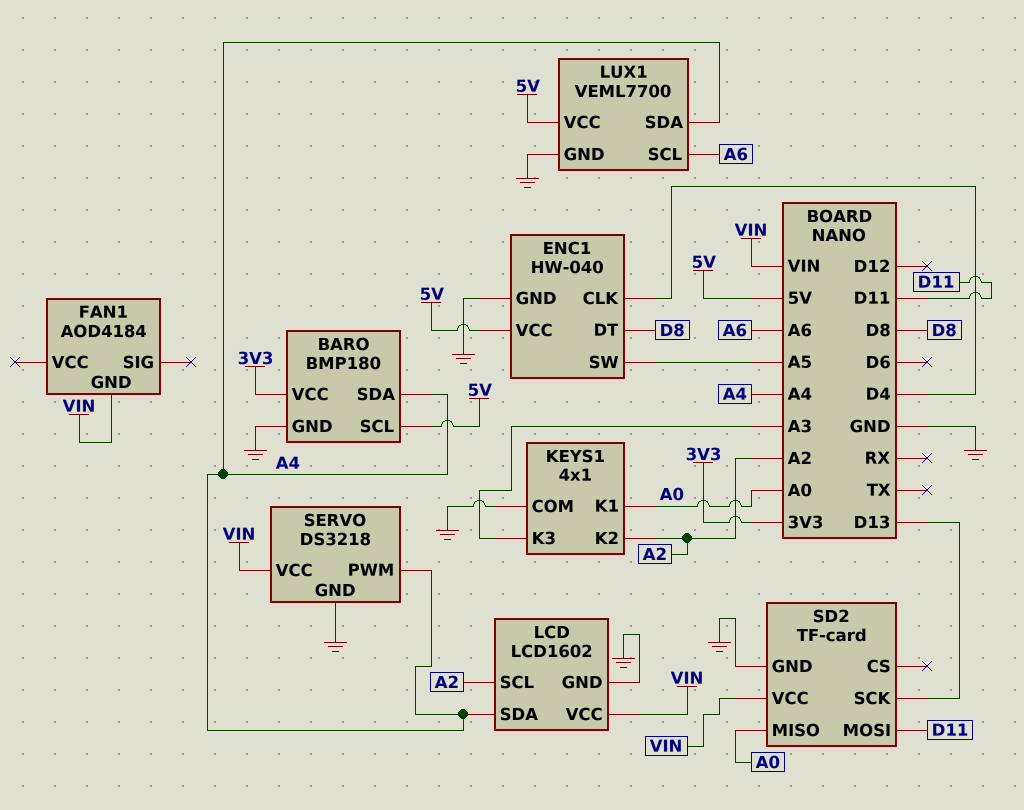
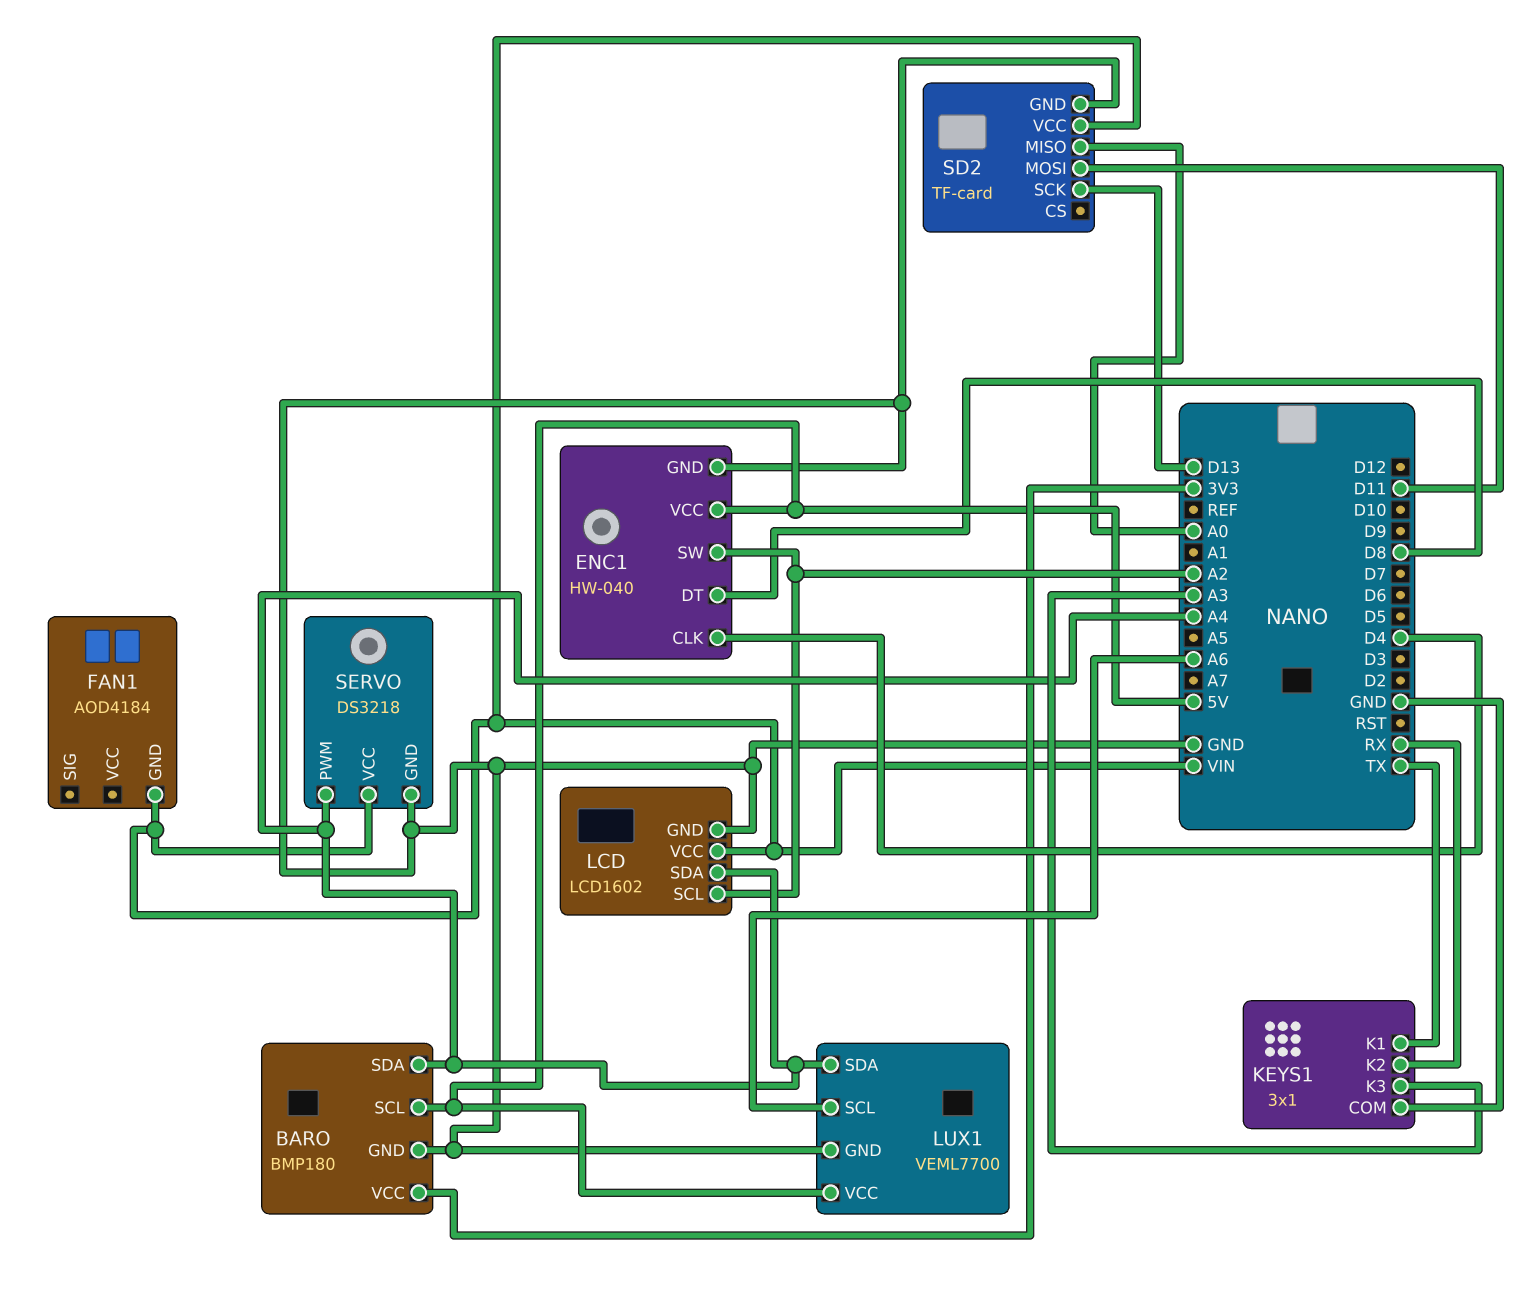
ENC1 pin SW: A5 -> A2
KEYS1: 4x1 -> 3x1
KEYS1 pin K1: A0 -> TX
KEYS1 pin K2: A2 -> RX

